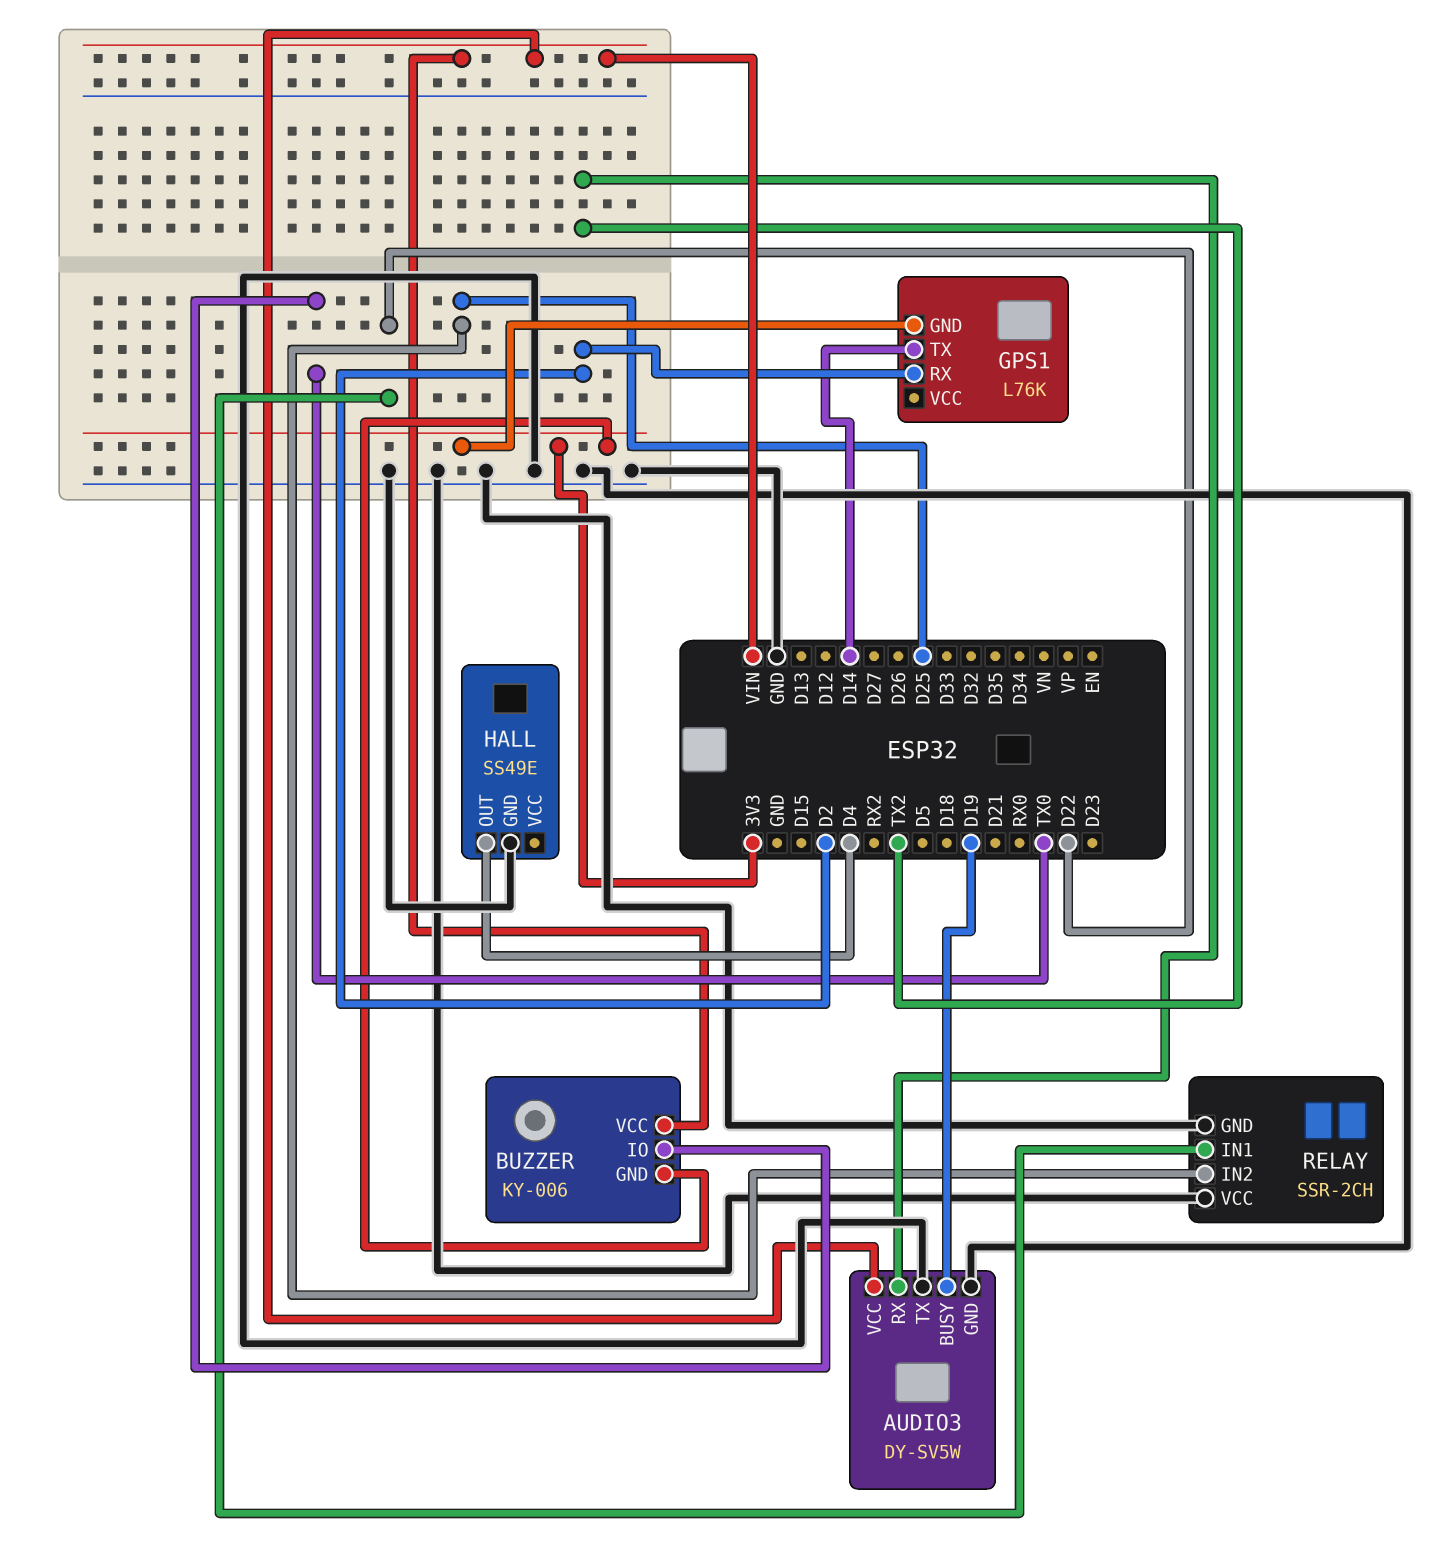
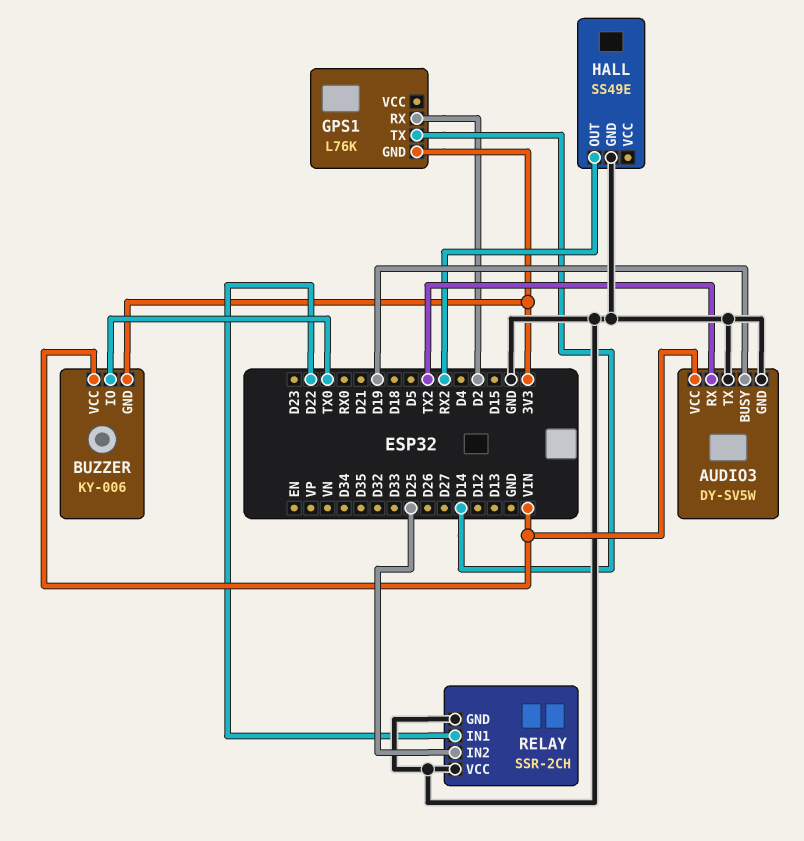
HALL pin OUT: D4 -> RX2

